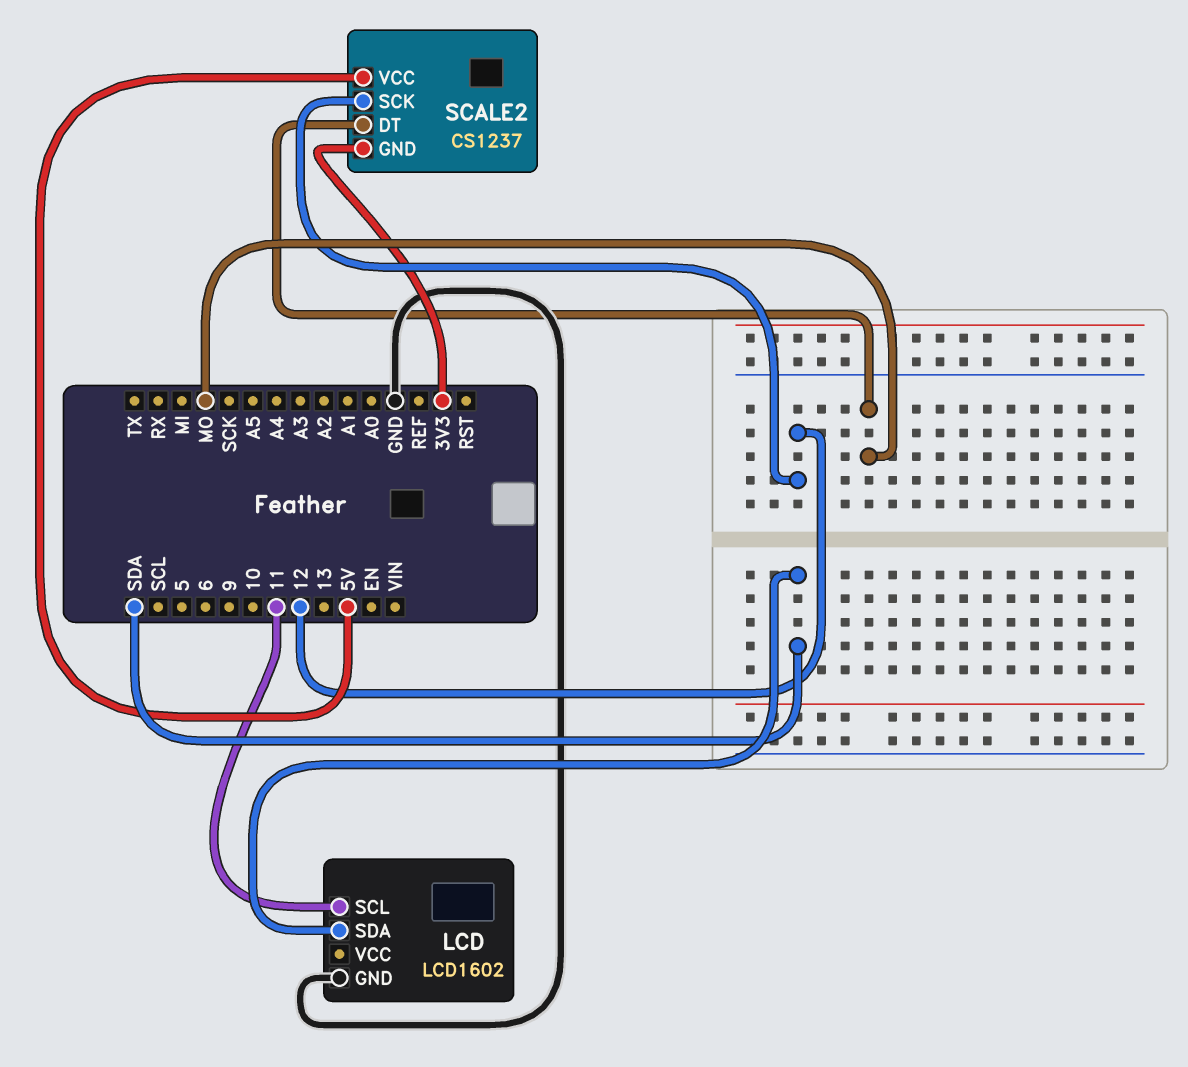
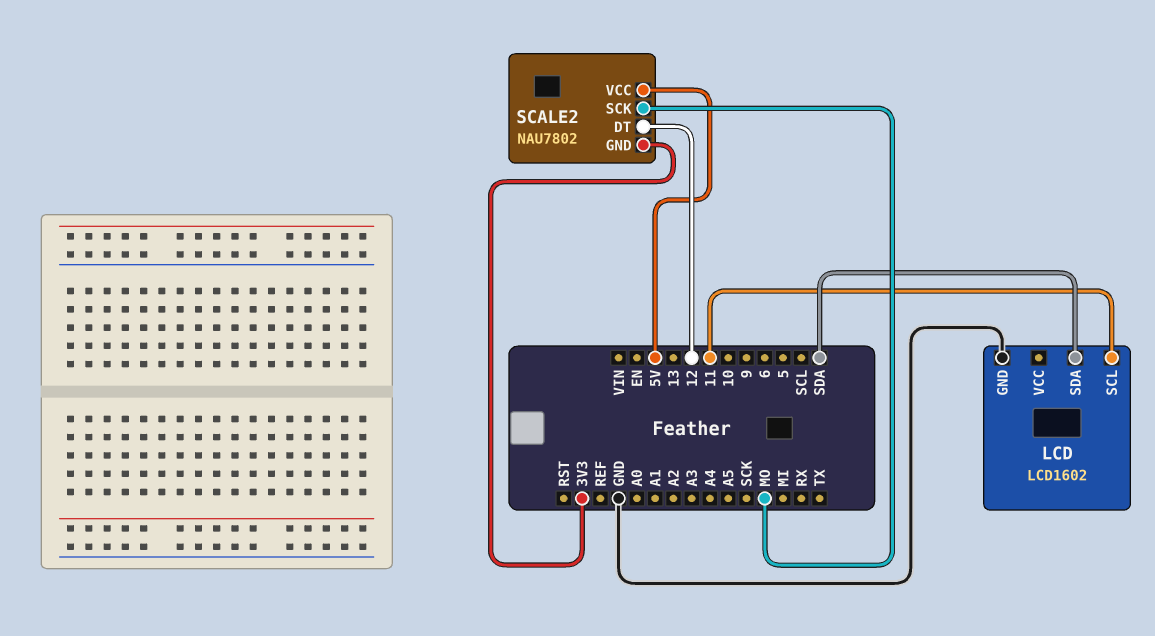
SCALE2: CS1237 -> NAU7802
SCALE2 pin DT: MO -> 12
SCALE2 pin SCK: 12 -> MO

